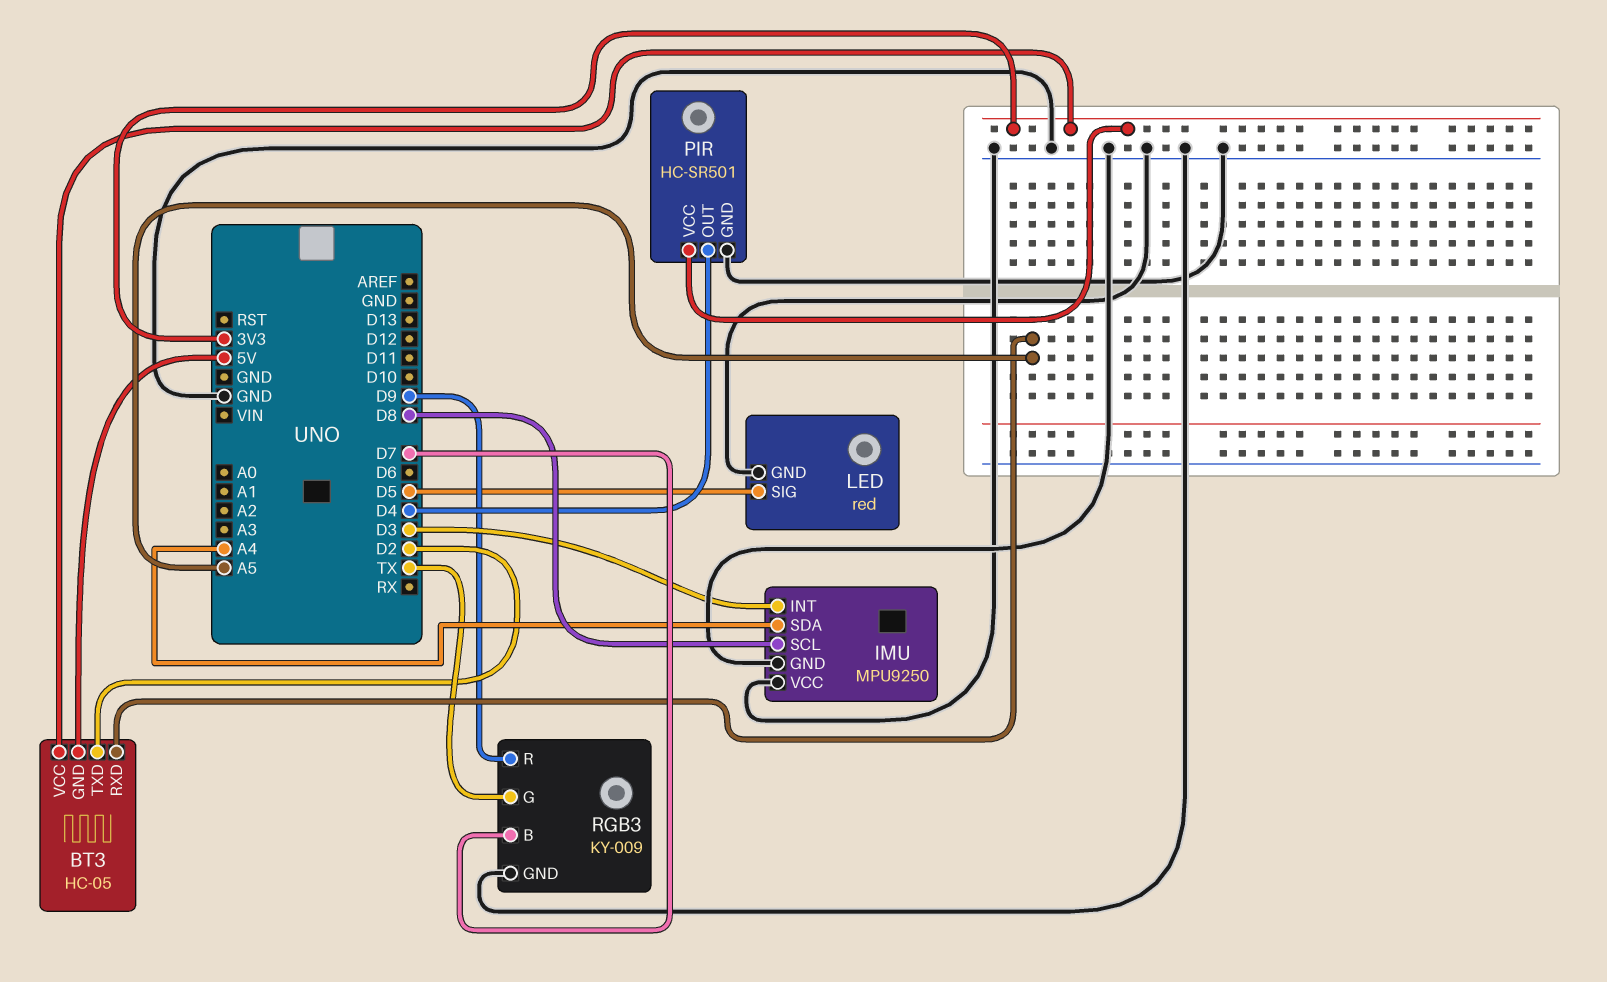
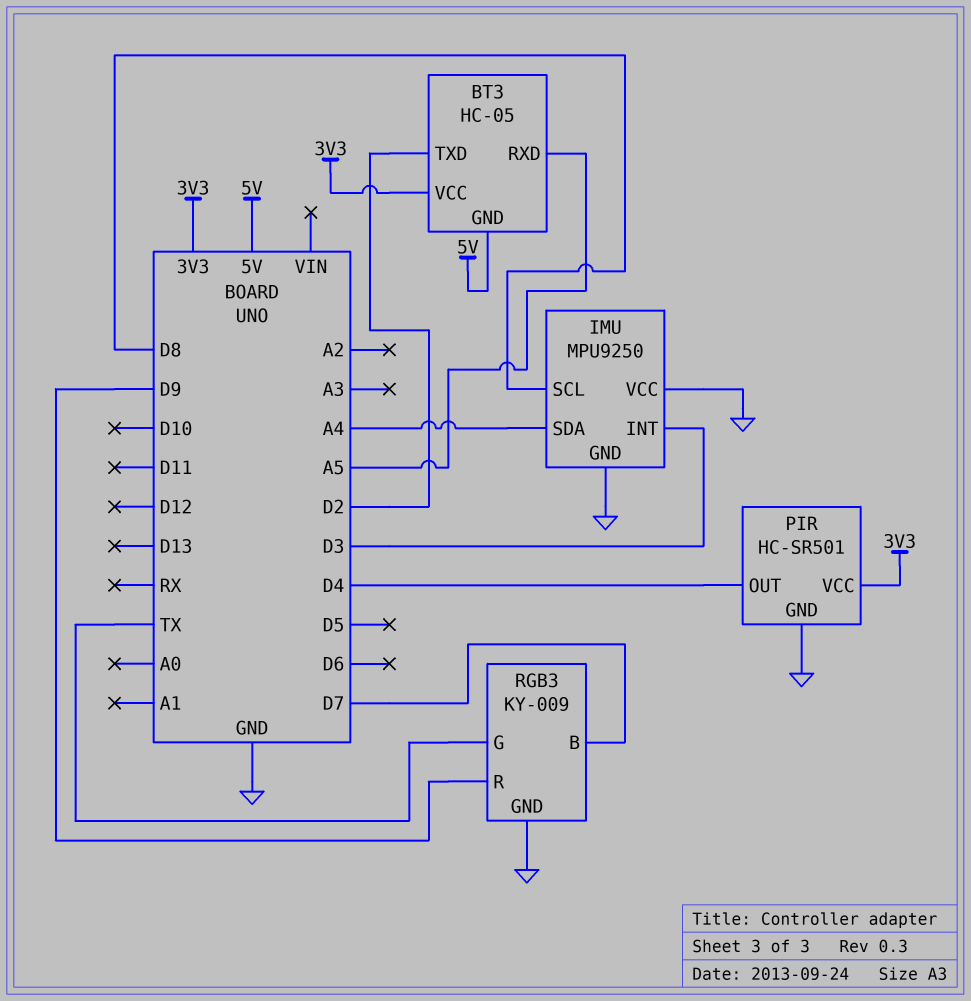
LED: red -> none
LED pin GND: GND -> none
LED pin SIG: D5 -> none

